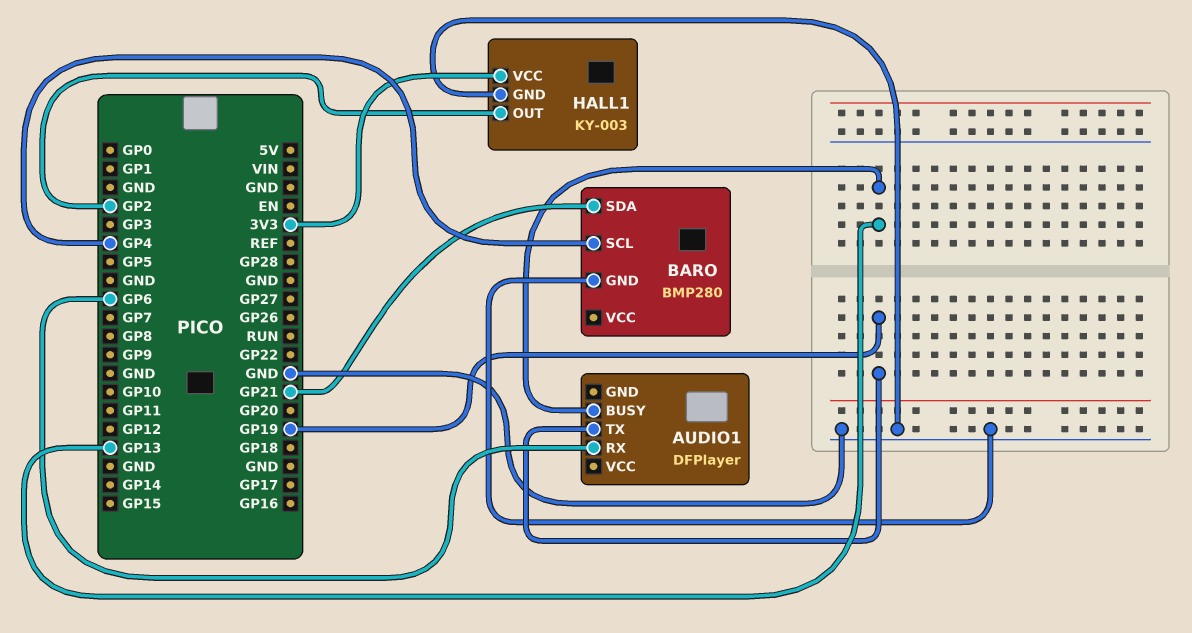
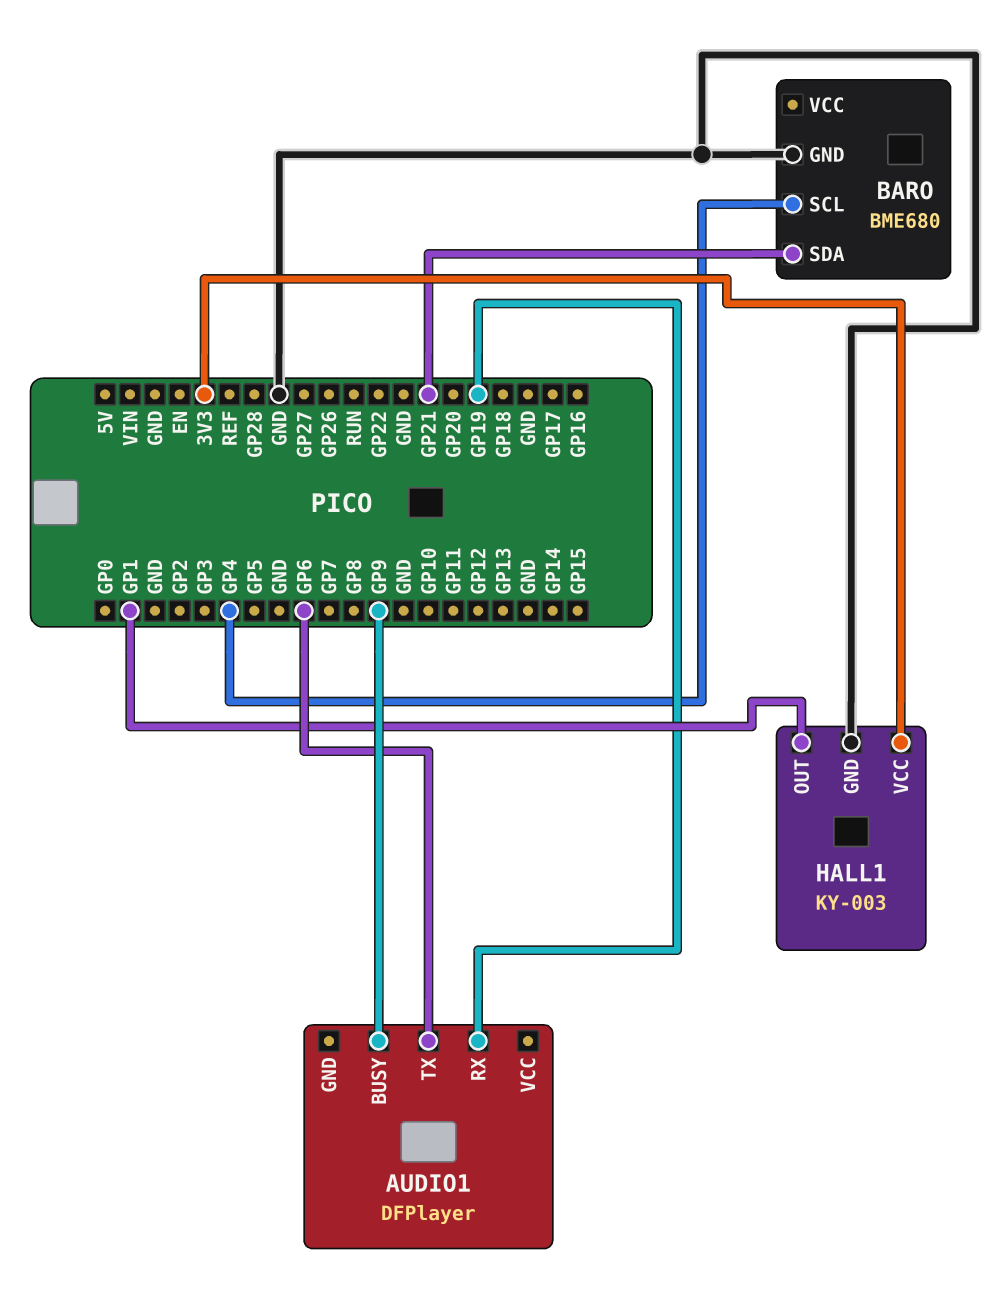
AUDIO1 pin BUSY: GP13 -> GP9
AUDIO1 pin RX: GP6 -> GP19
AUDIO1 pin TX: GP19 -> GP6
BARO: BMP280 -> BME680
HALL1 pin OUT: GP2 -> GP1

